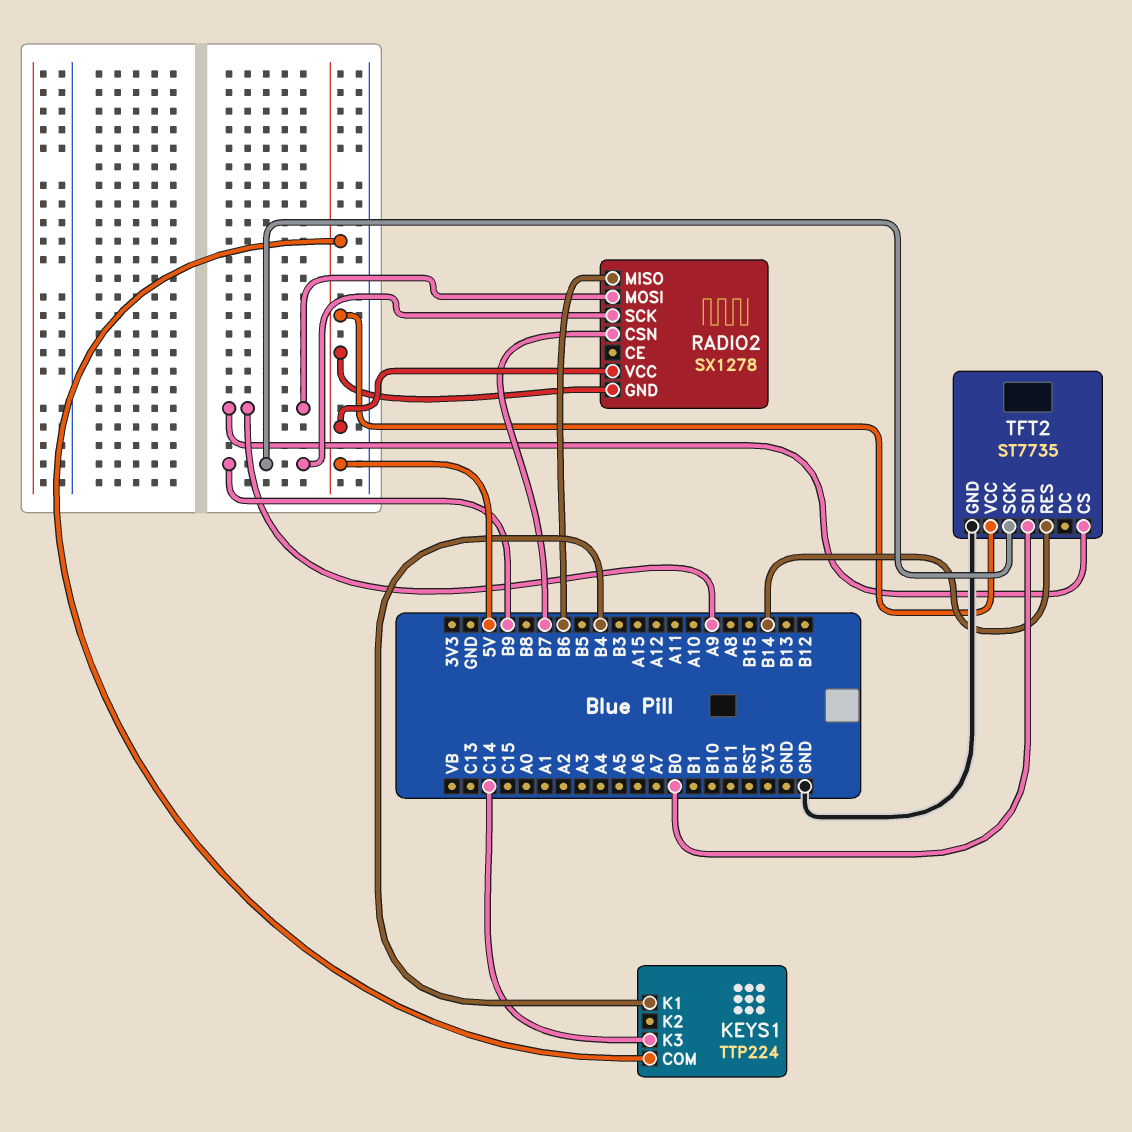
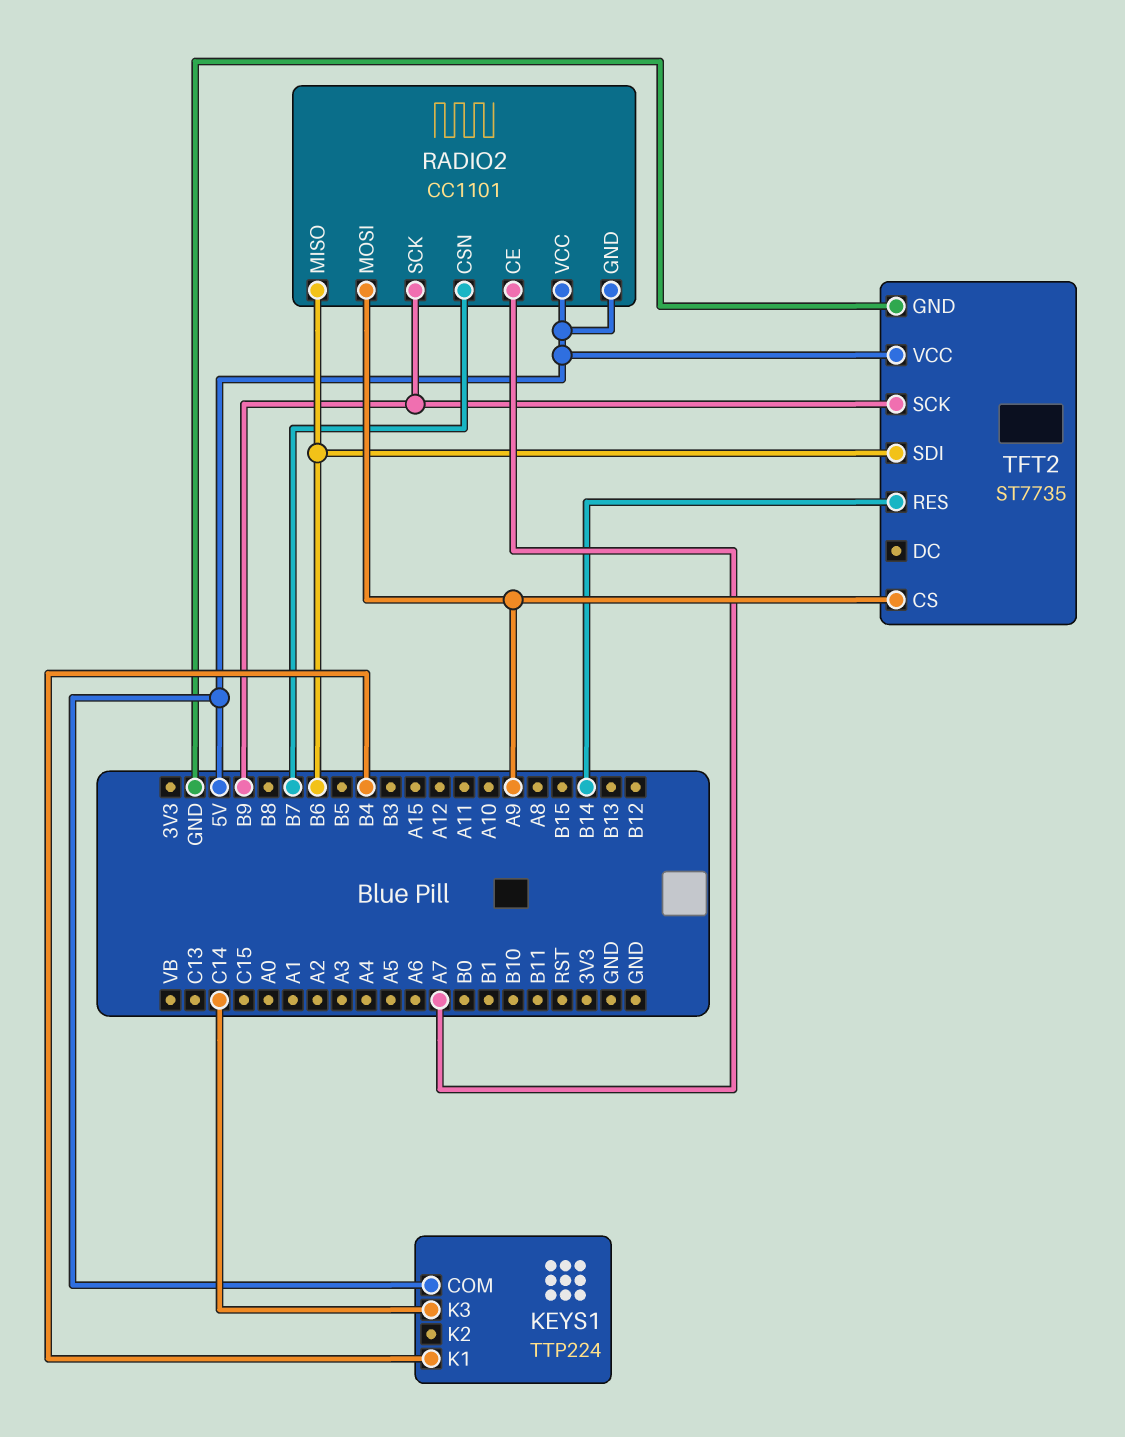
RADIO2: SX1278 -> CC1101
RADIO2 pin CE: none -> A7
TFT2 pin SDI: B0 -> B6

